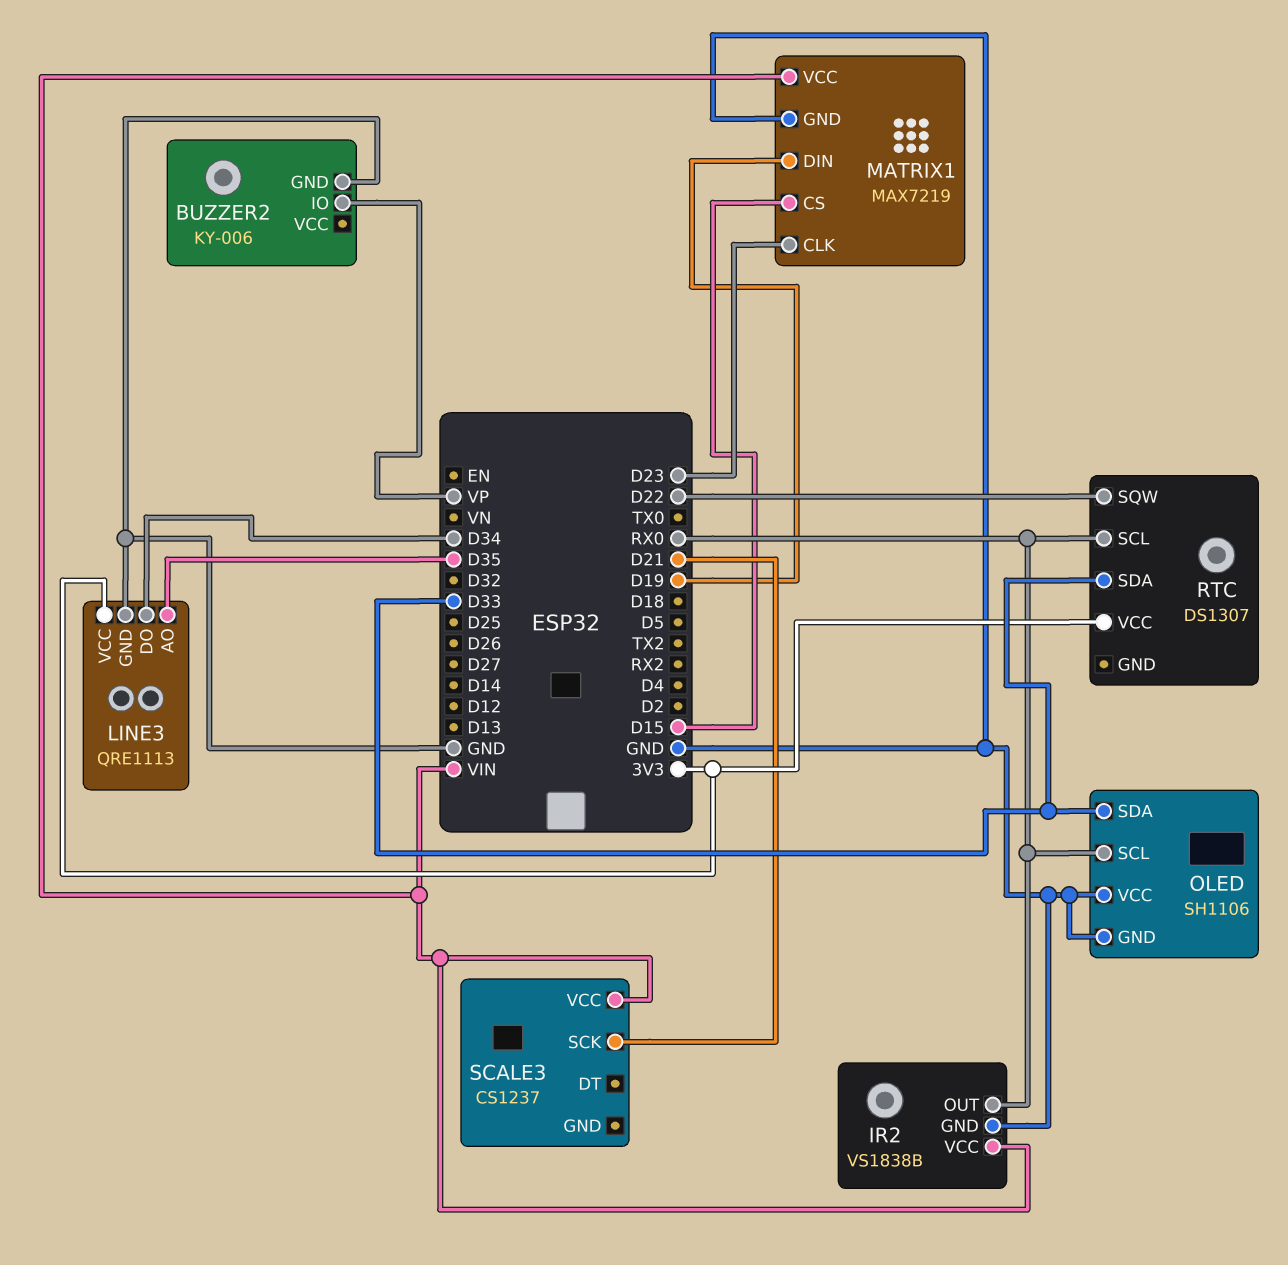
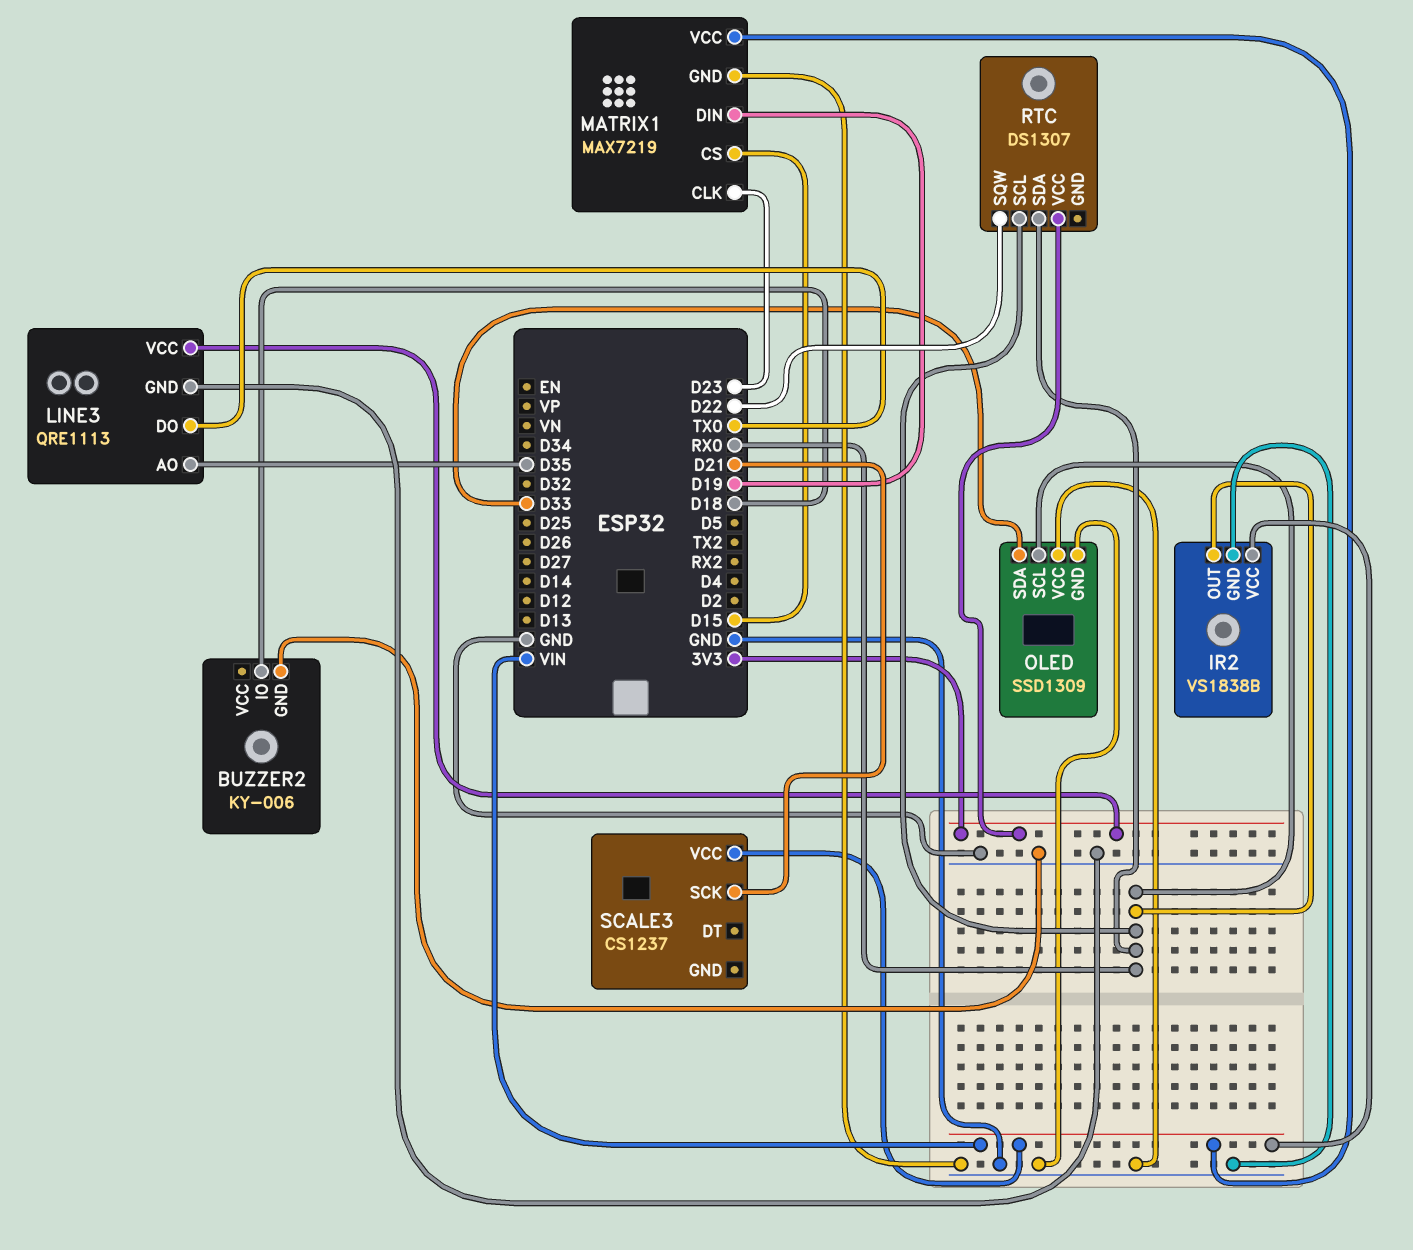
BUZZER2 pin IO: VP -> D18
LINE3 pin DO: D34 -> TX0
OLED: SH1106 -> SSD1309
RTC pin SDA: D33 -> RX0

